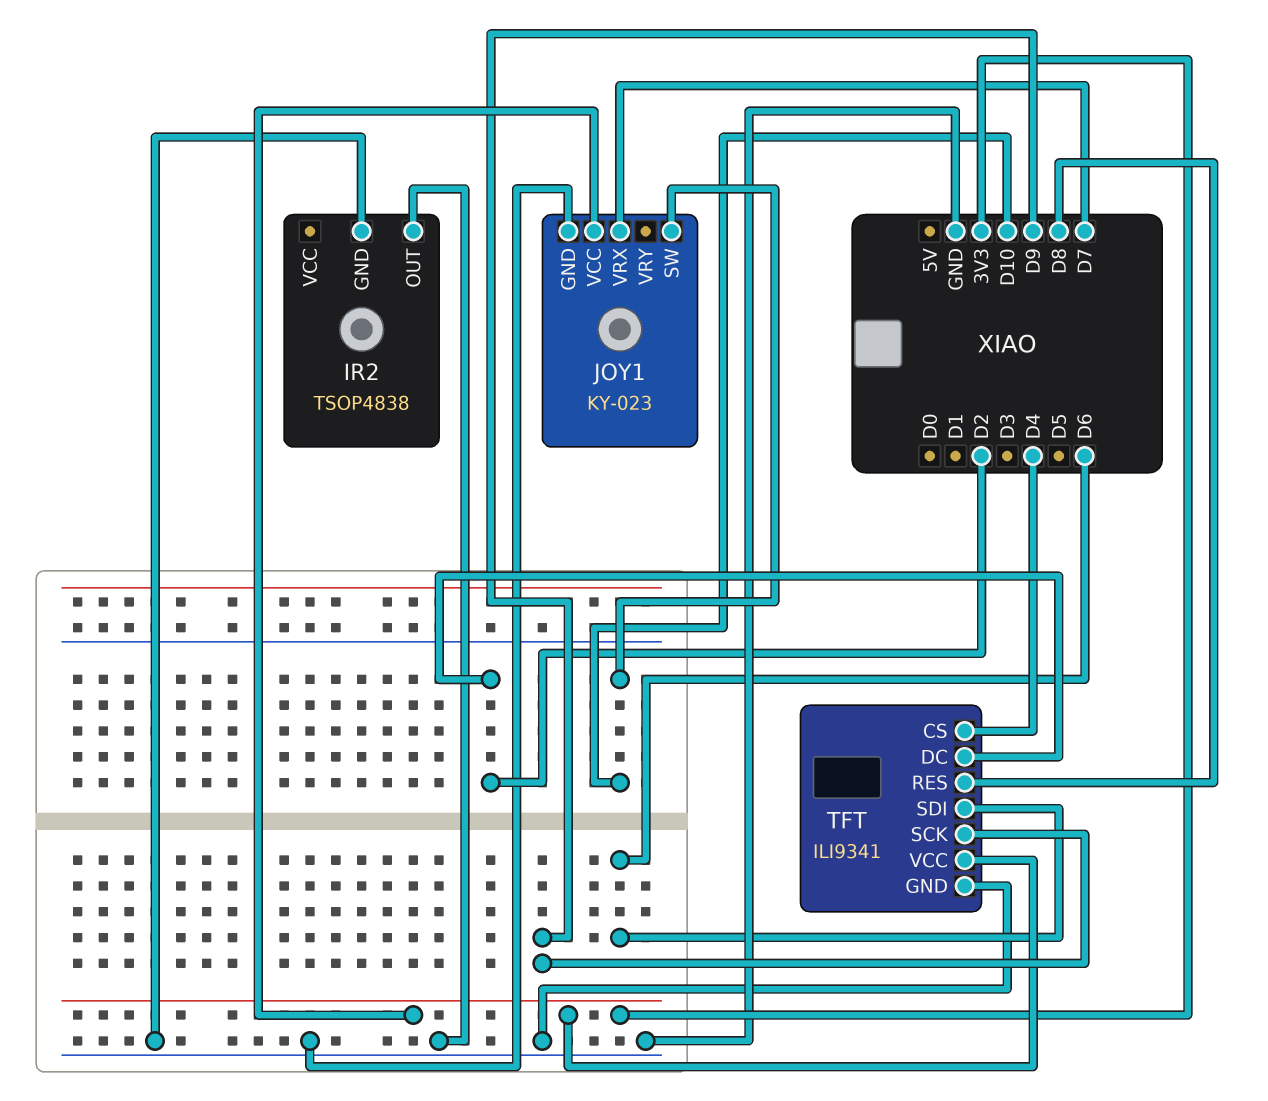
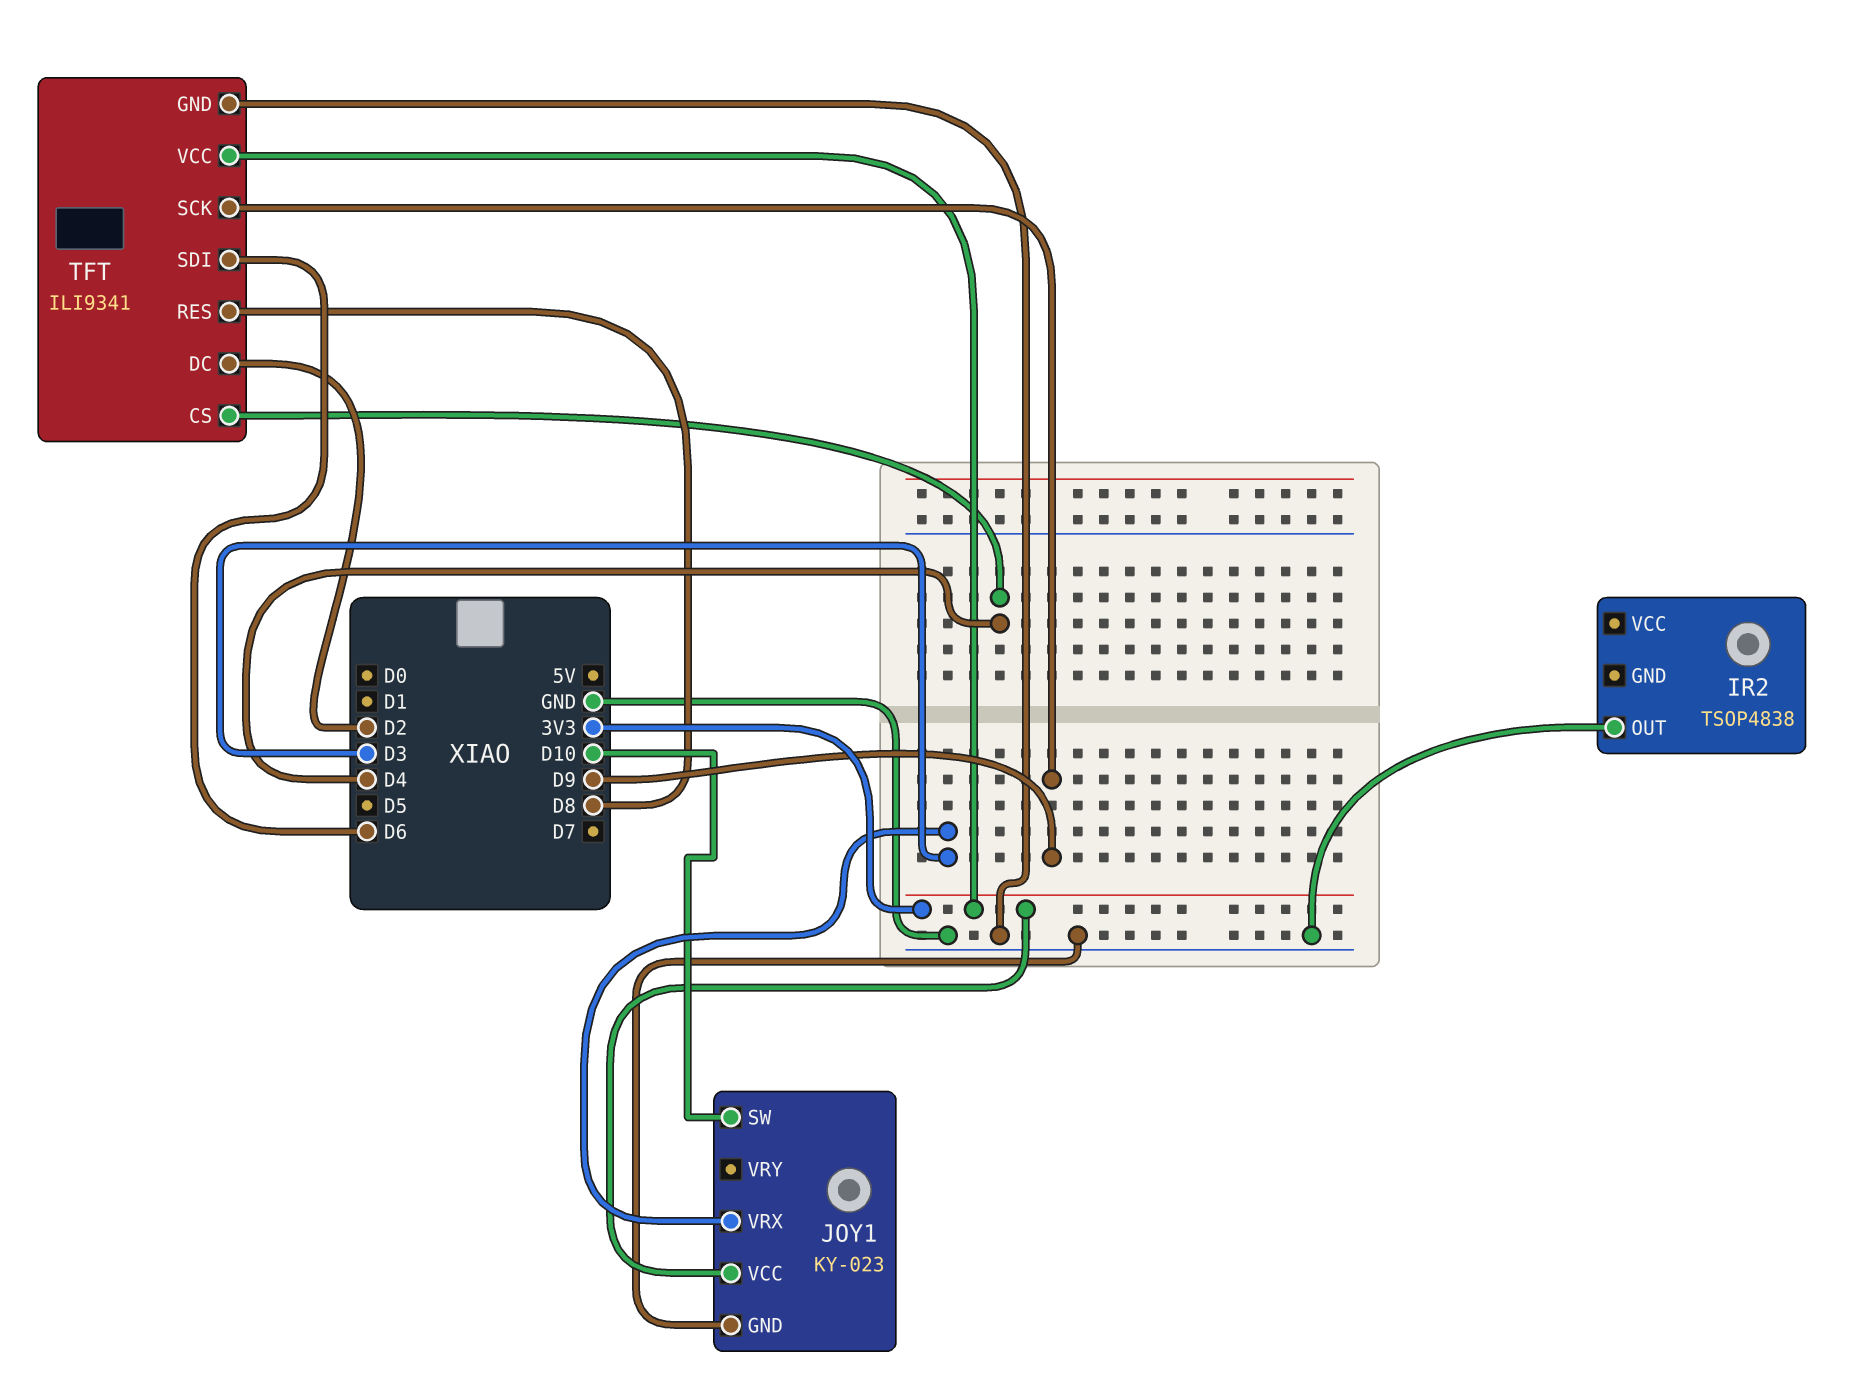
IR2 pin GND: GND -> none
JOY1 pin VRX: D7 -> D3

